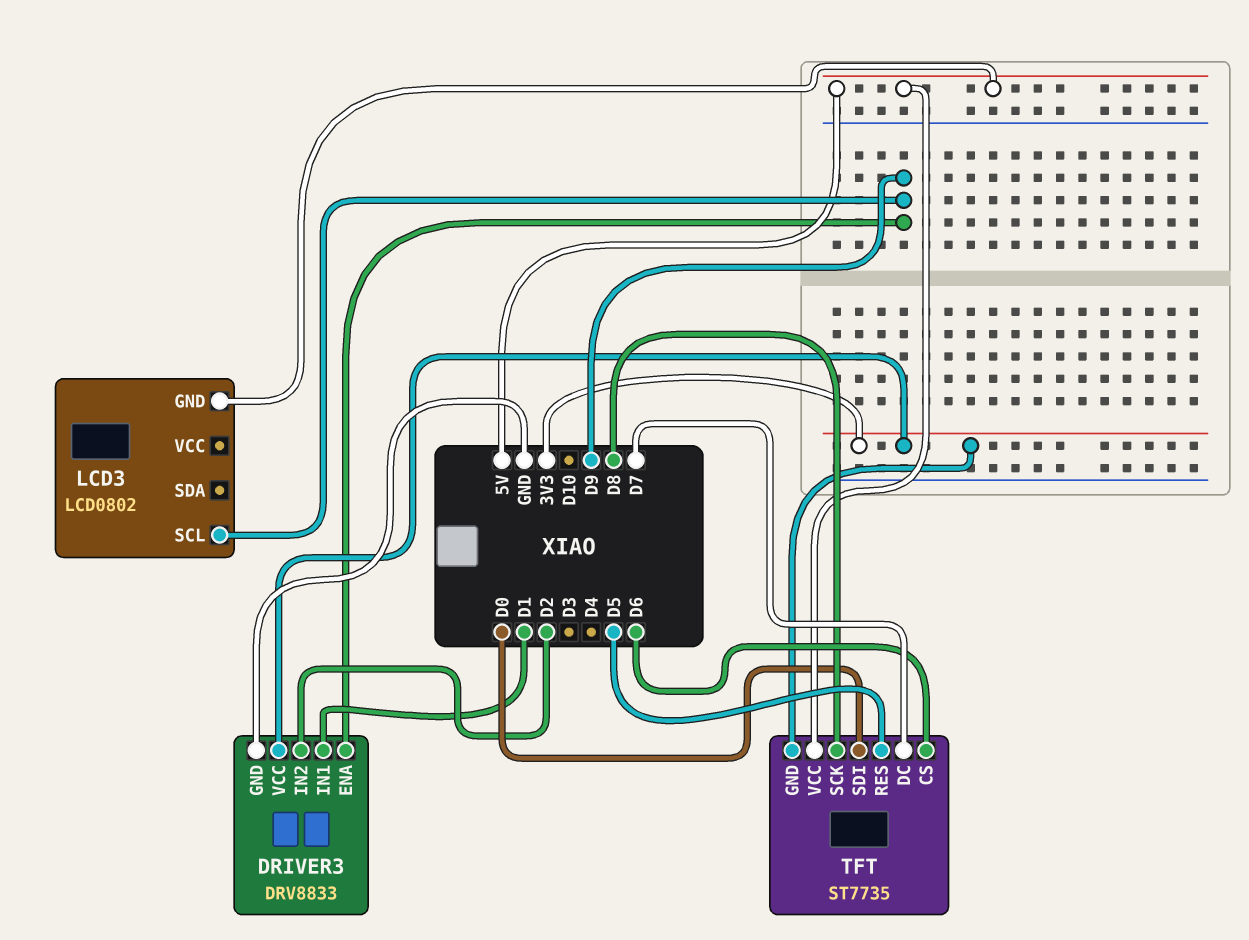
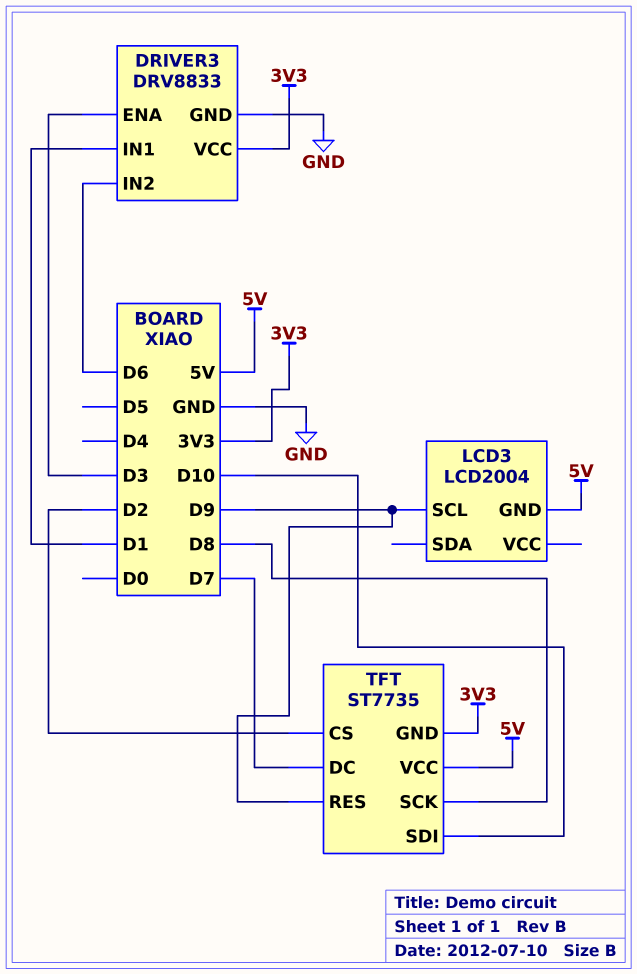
DRIVER3 pin ENA: D9 -> D3
DRIVER3 pin IN2: D2 -> D6
LCD3: LCD0802 -> LCD2004
TFT pin CS: D6 -> D2
TFT pin RES: D5 -> D9
TFT pin SDI: D0 -> D10

